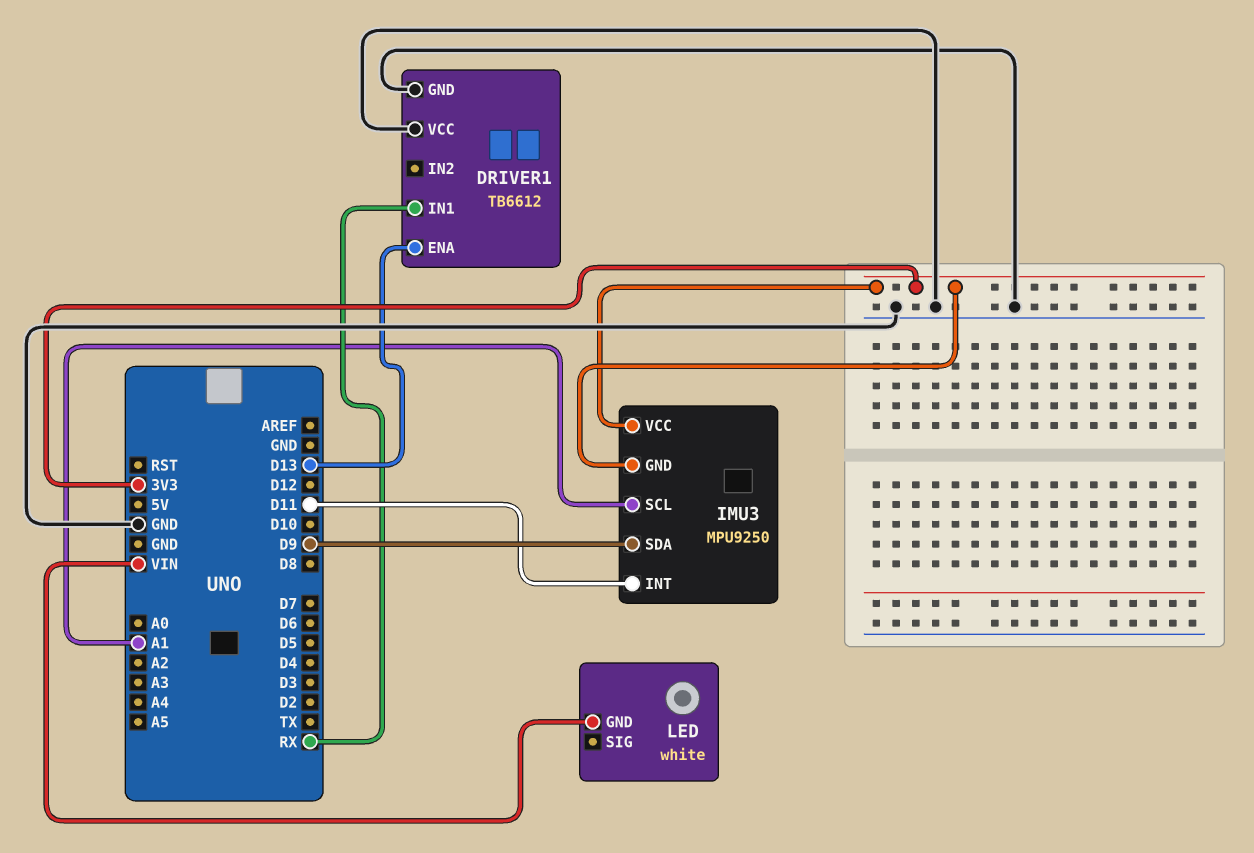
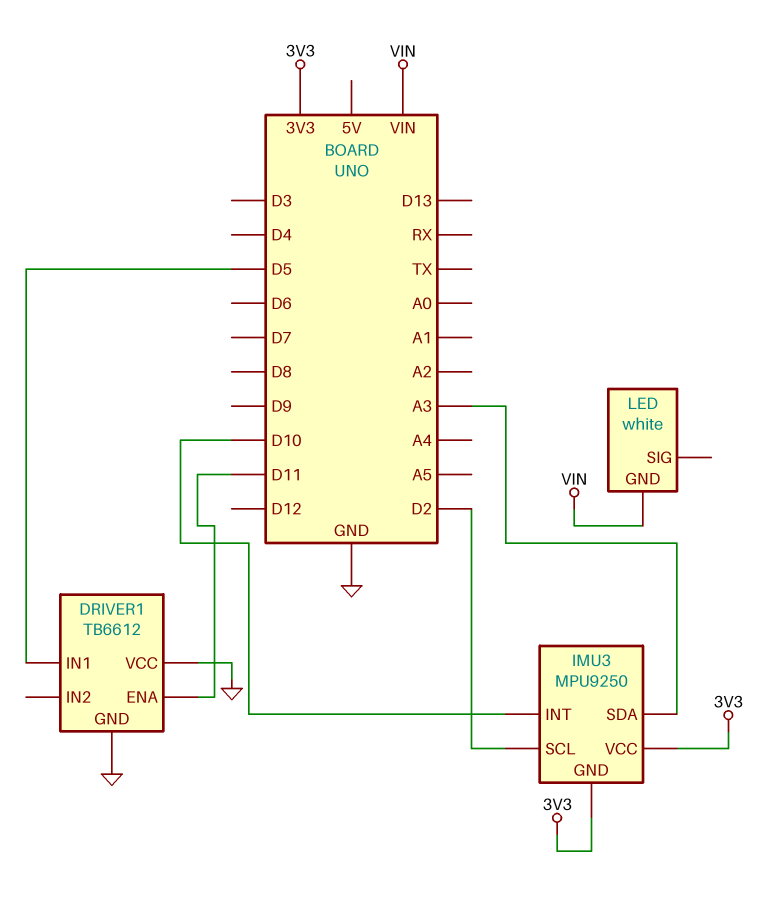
DRIVER1 pin ENA: D13 -> D11
DRIVER1 pin IN1: RX -> D5
IMU3 pin INT: D11 -> D10
IMU3 pin SCL: A1 -> D2
IMU3 pin SDA: D9 -> A3

